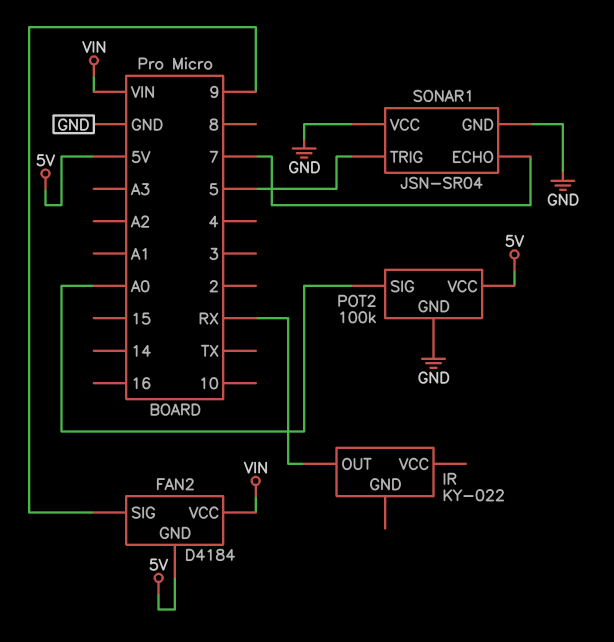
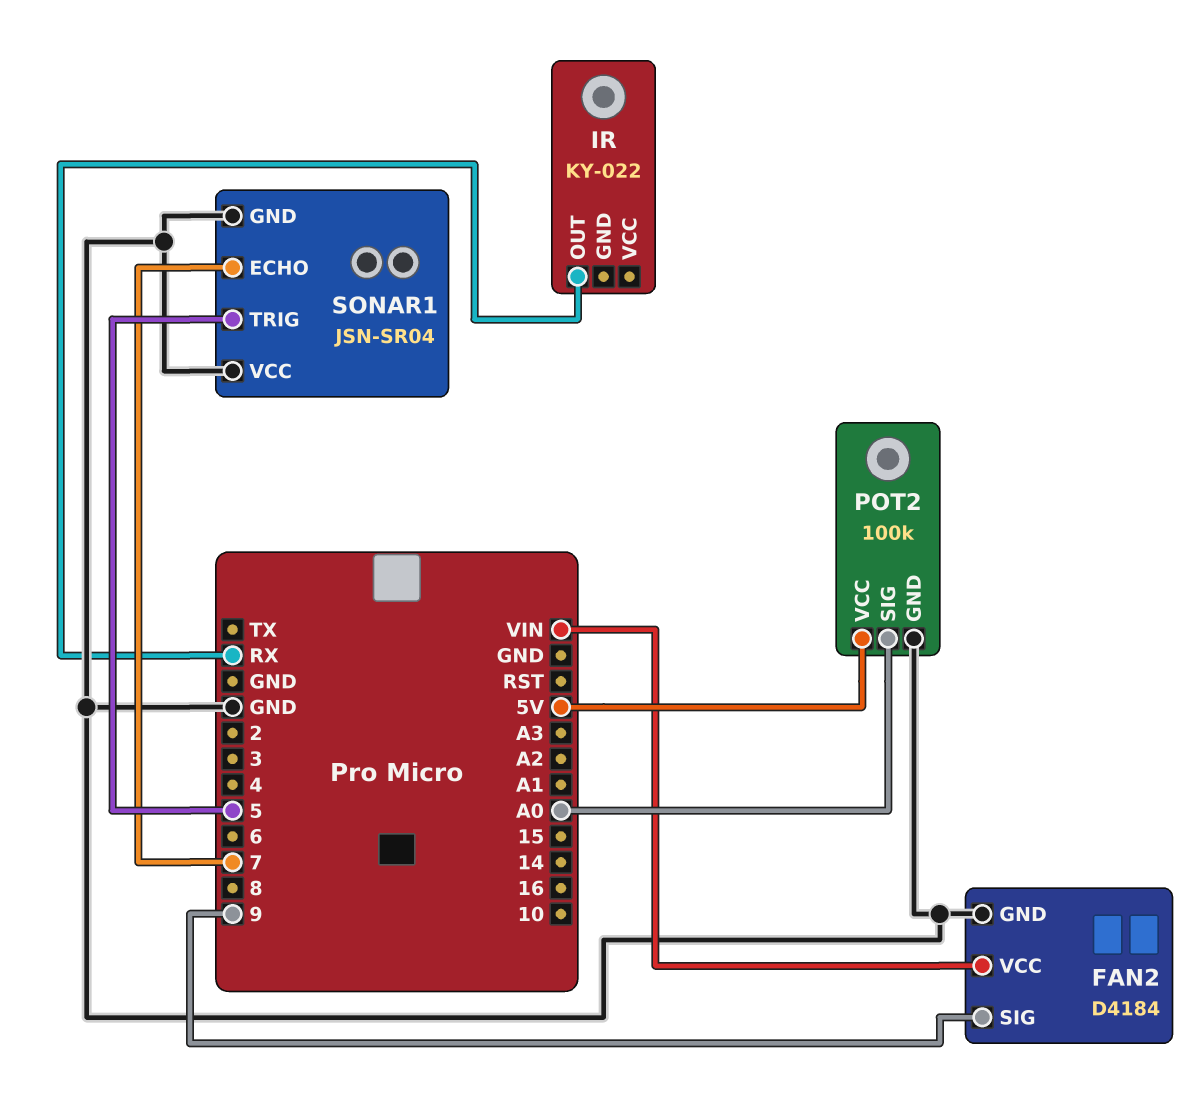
FAN2 pin GND: 5V -> GND

